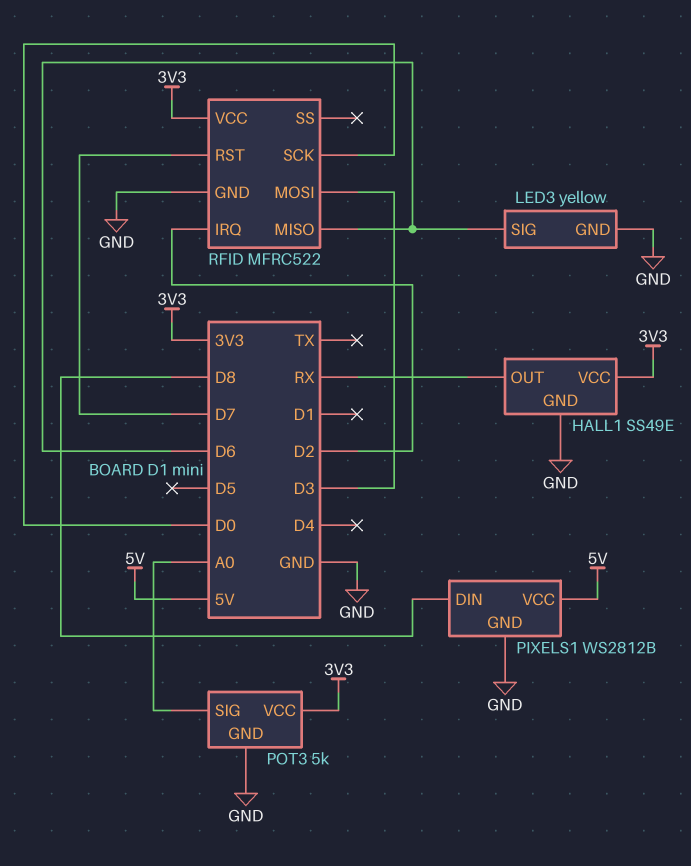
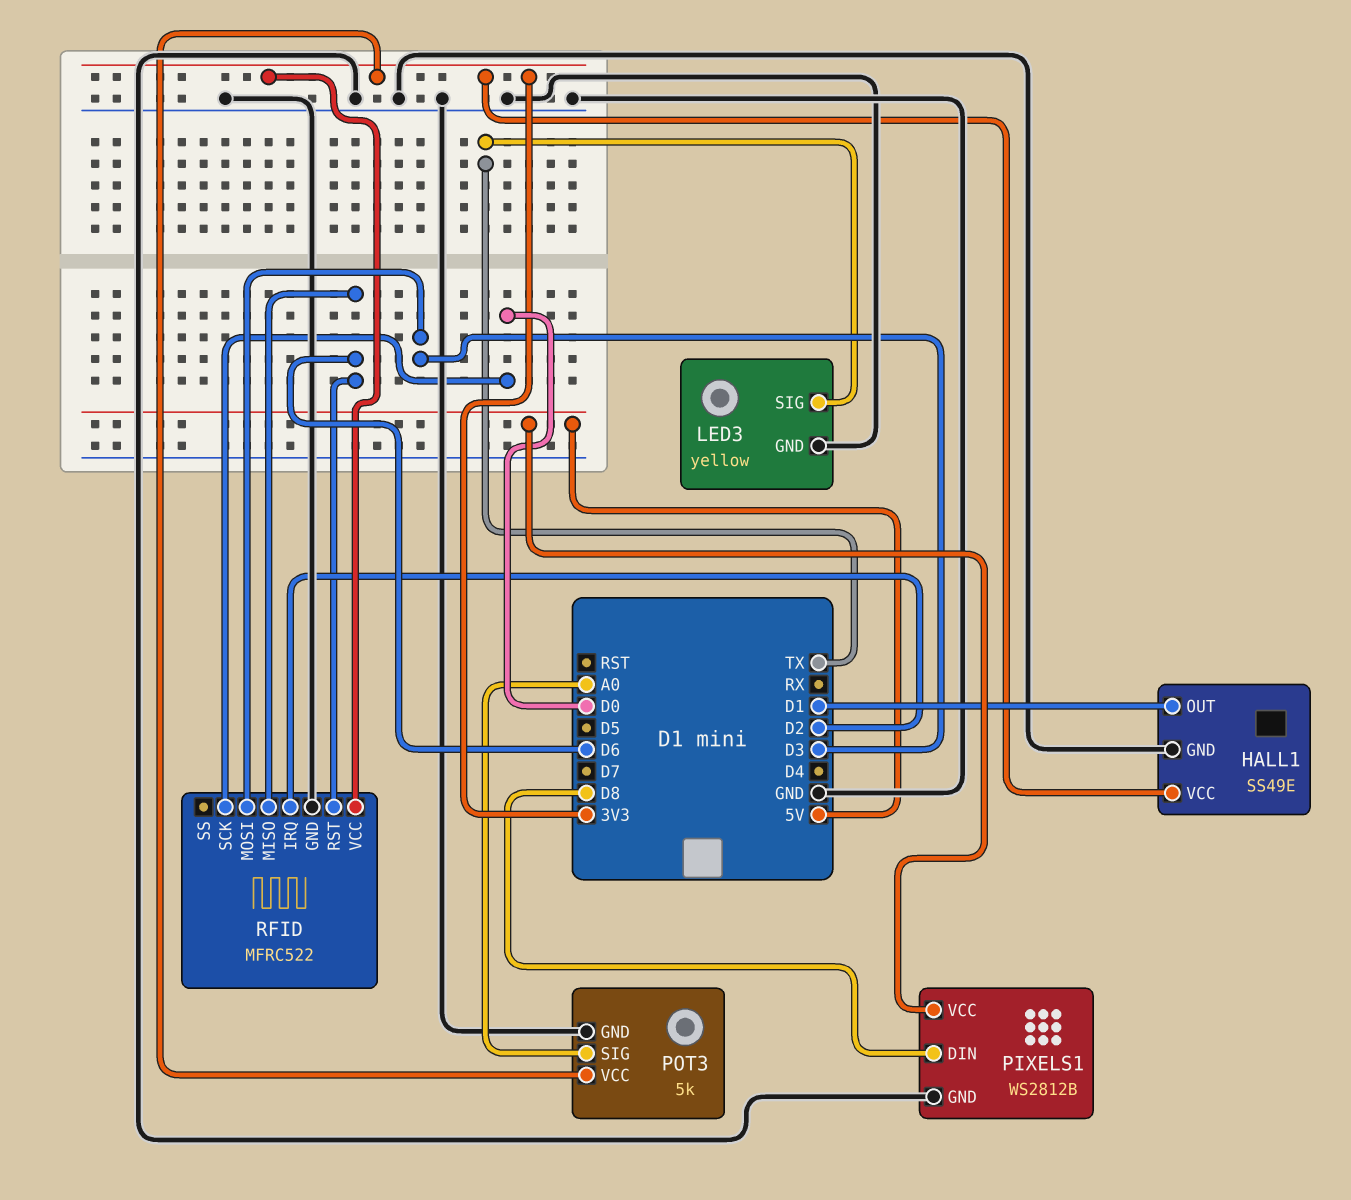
HALL1 pin OUT: RX -> D1
LED3 pin SIG: D6 -> TX
RFID pin RST: D7 -> D6

